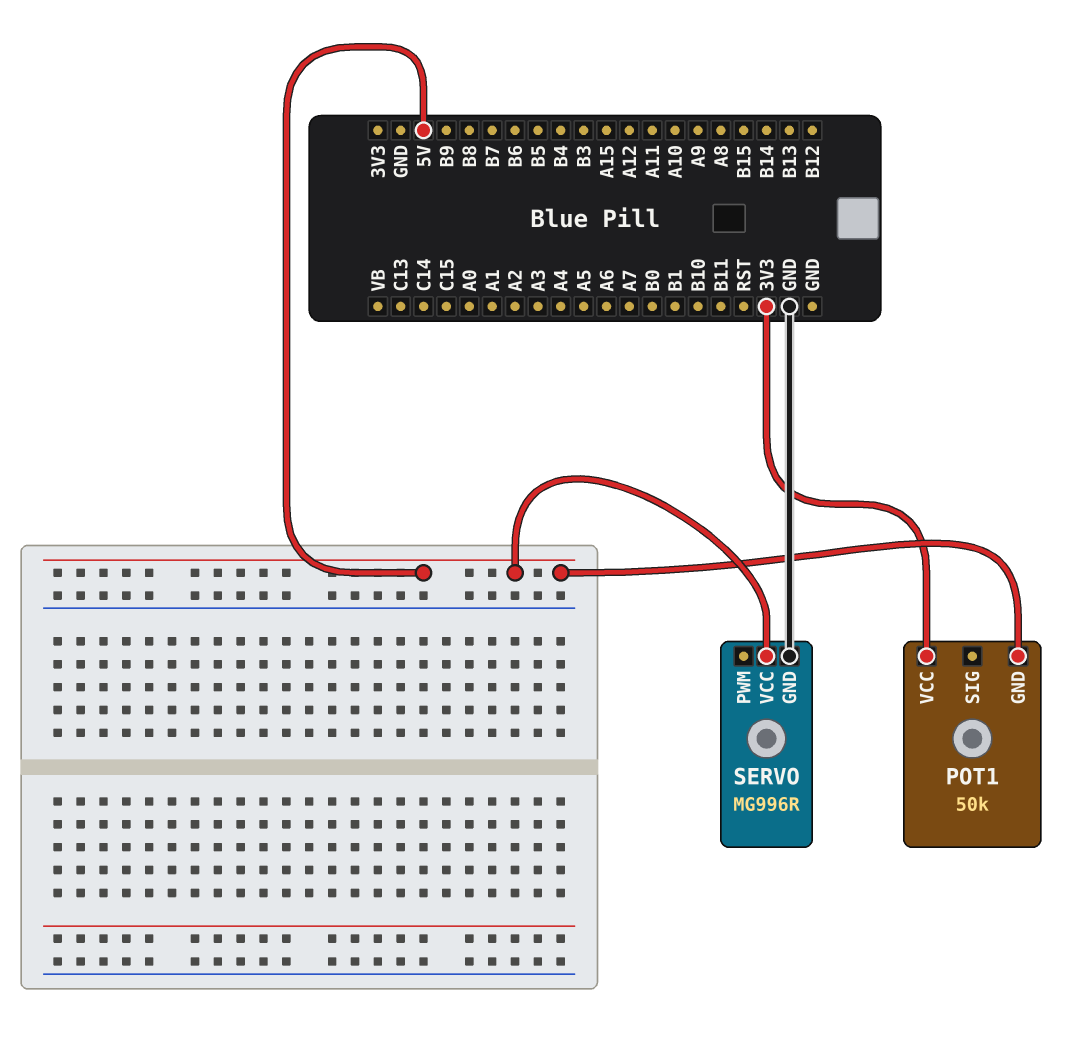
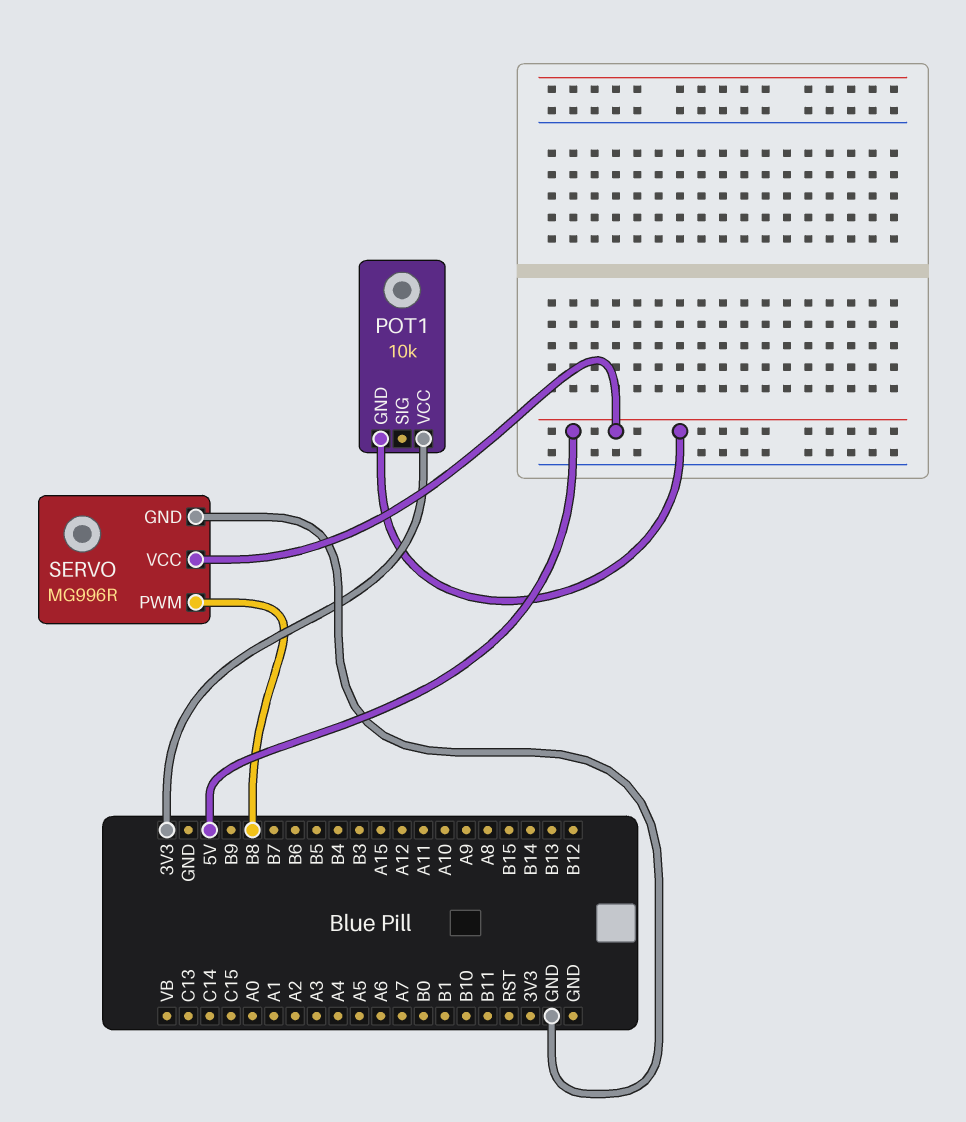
POT1: 50k -> 10k
SERVO pin PWM: none -> B8

